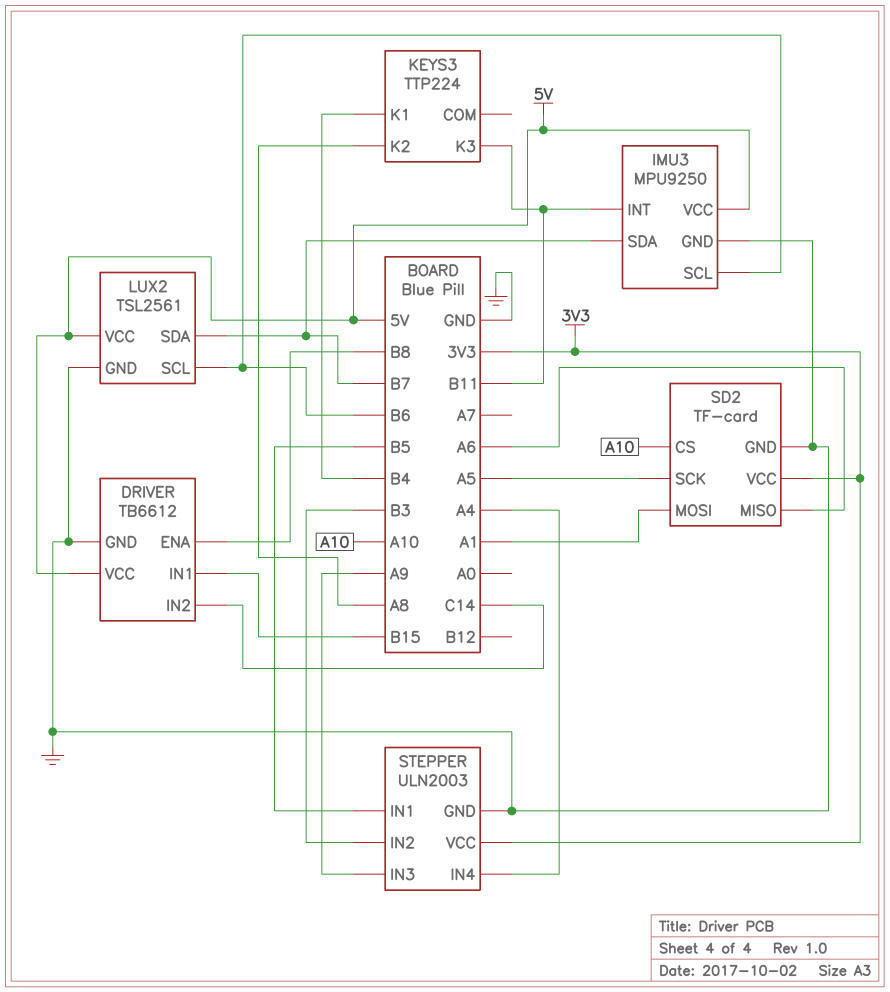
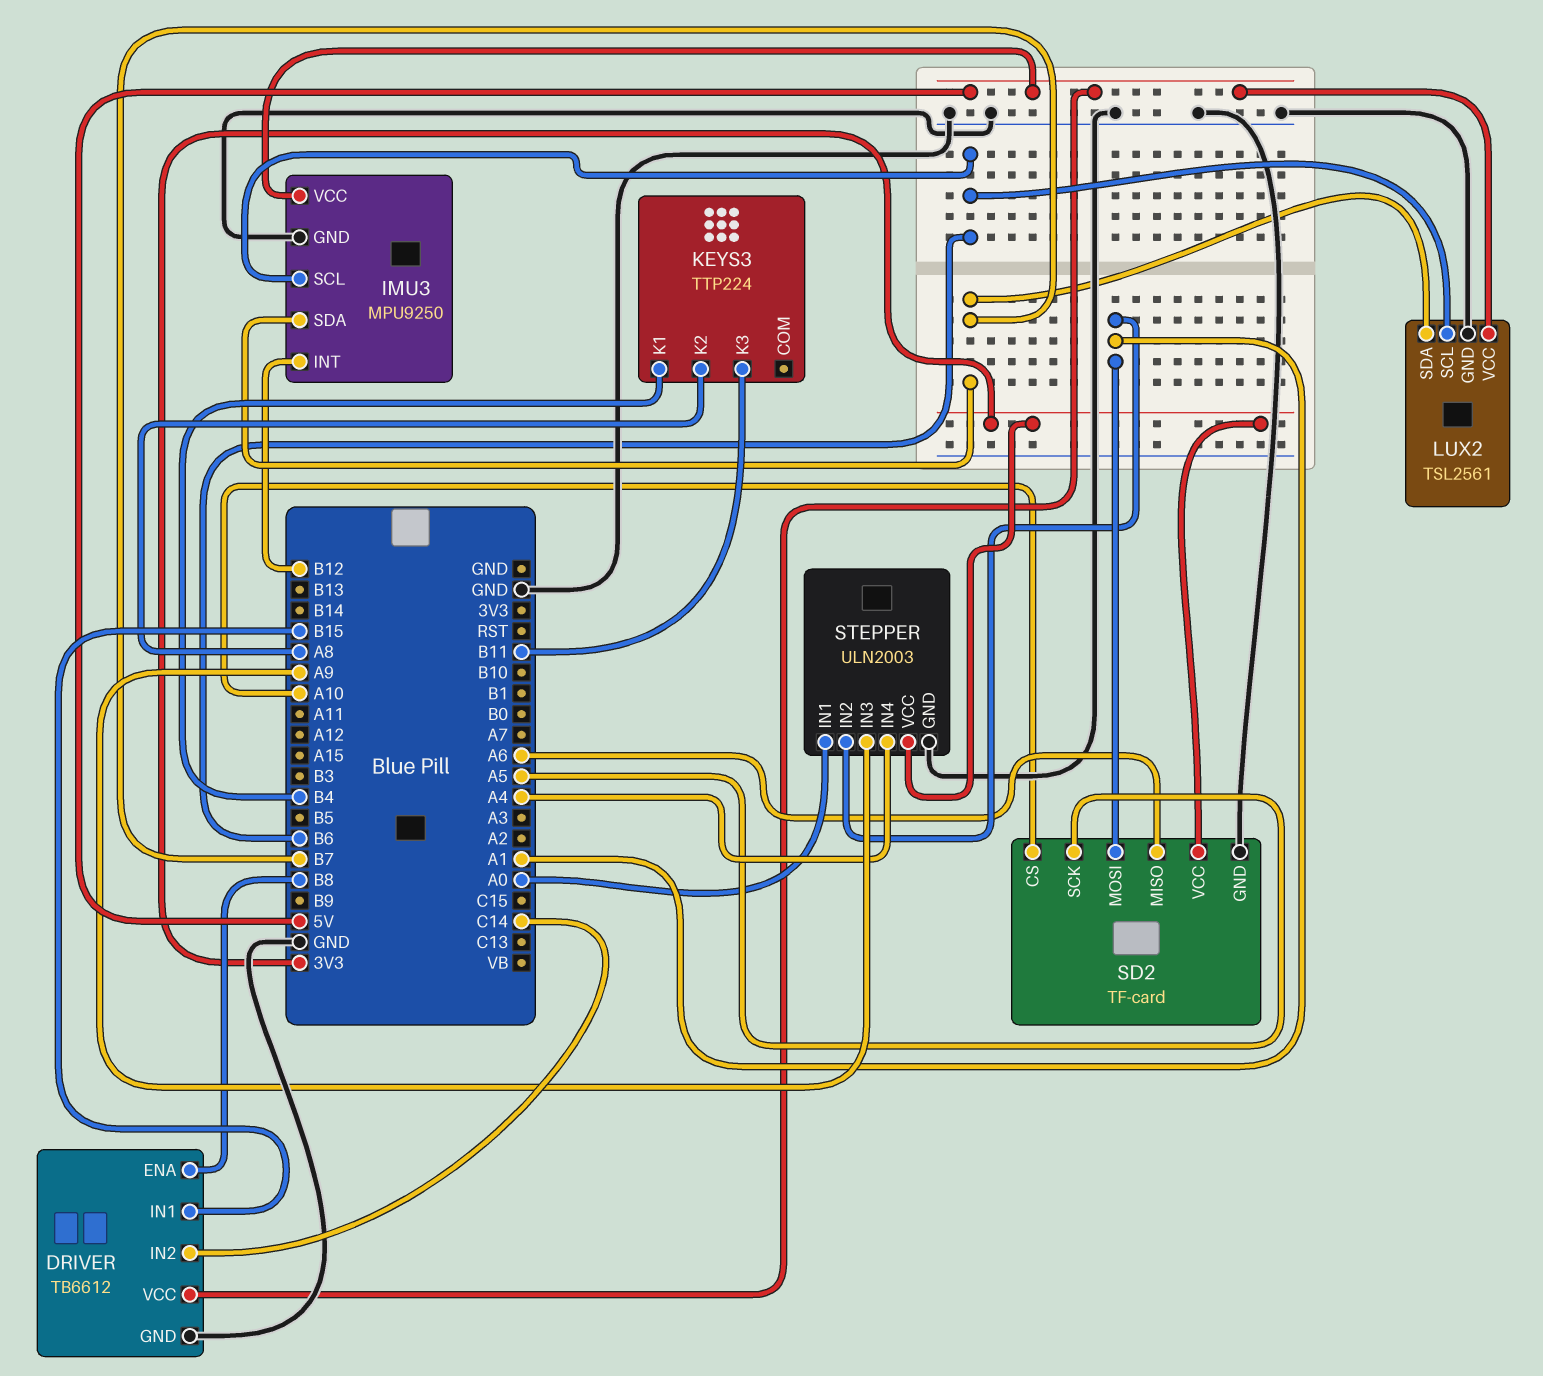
IMU3 pin INT: B11 -> B12
STEPPER pin IN1: B5 -> A0
STEPPER pin IN2: B3 -> A1

